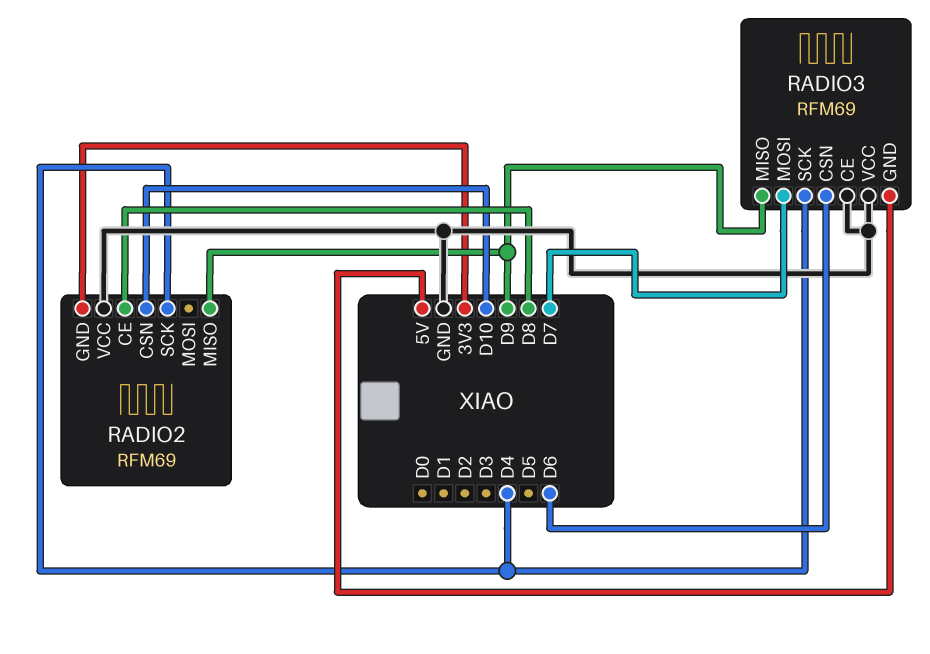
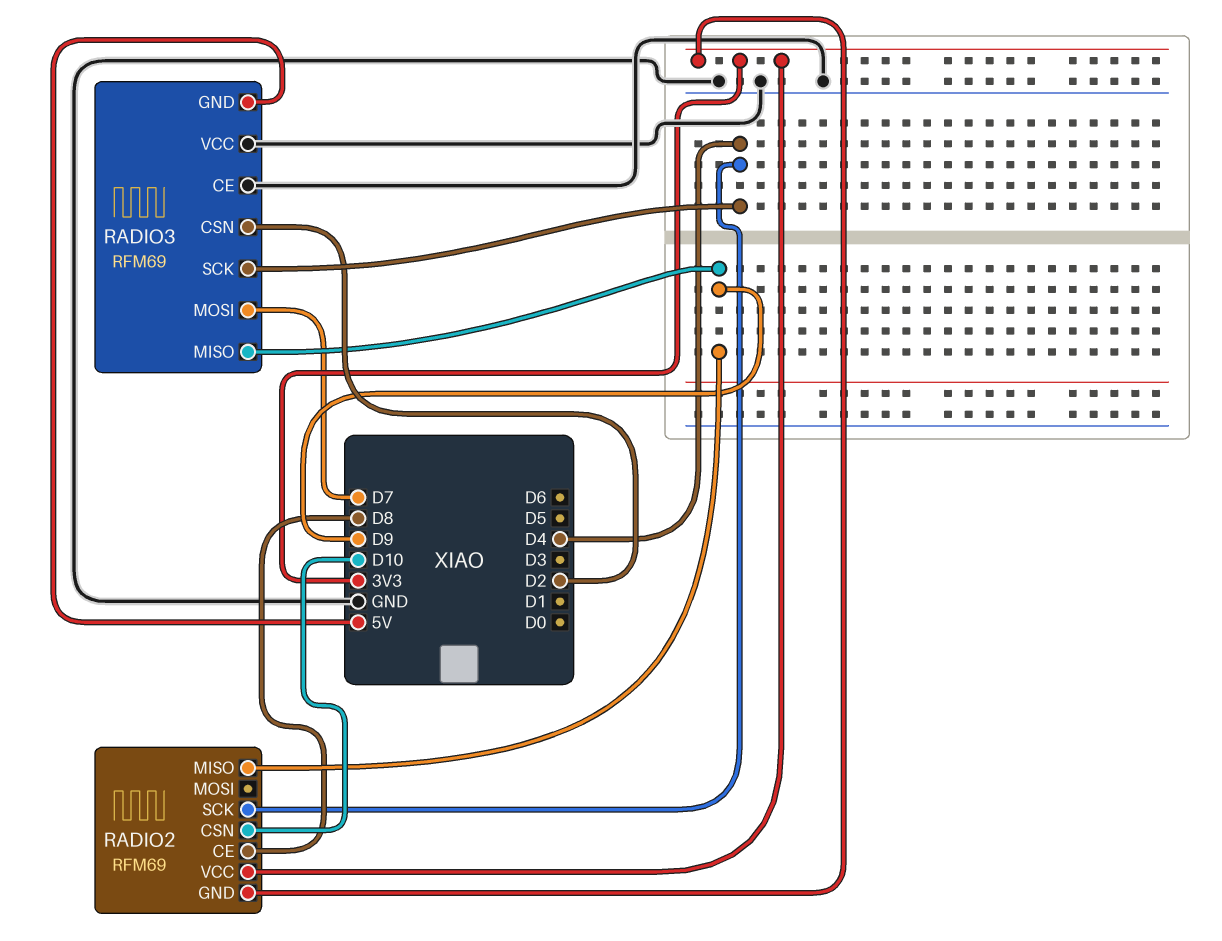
RADIO2 pin VCC: GND -> 3V3
RADIO3 pin CSN: D6 -> D2

